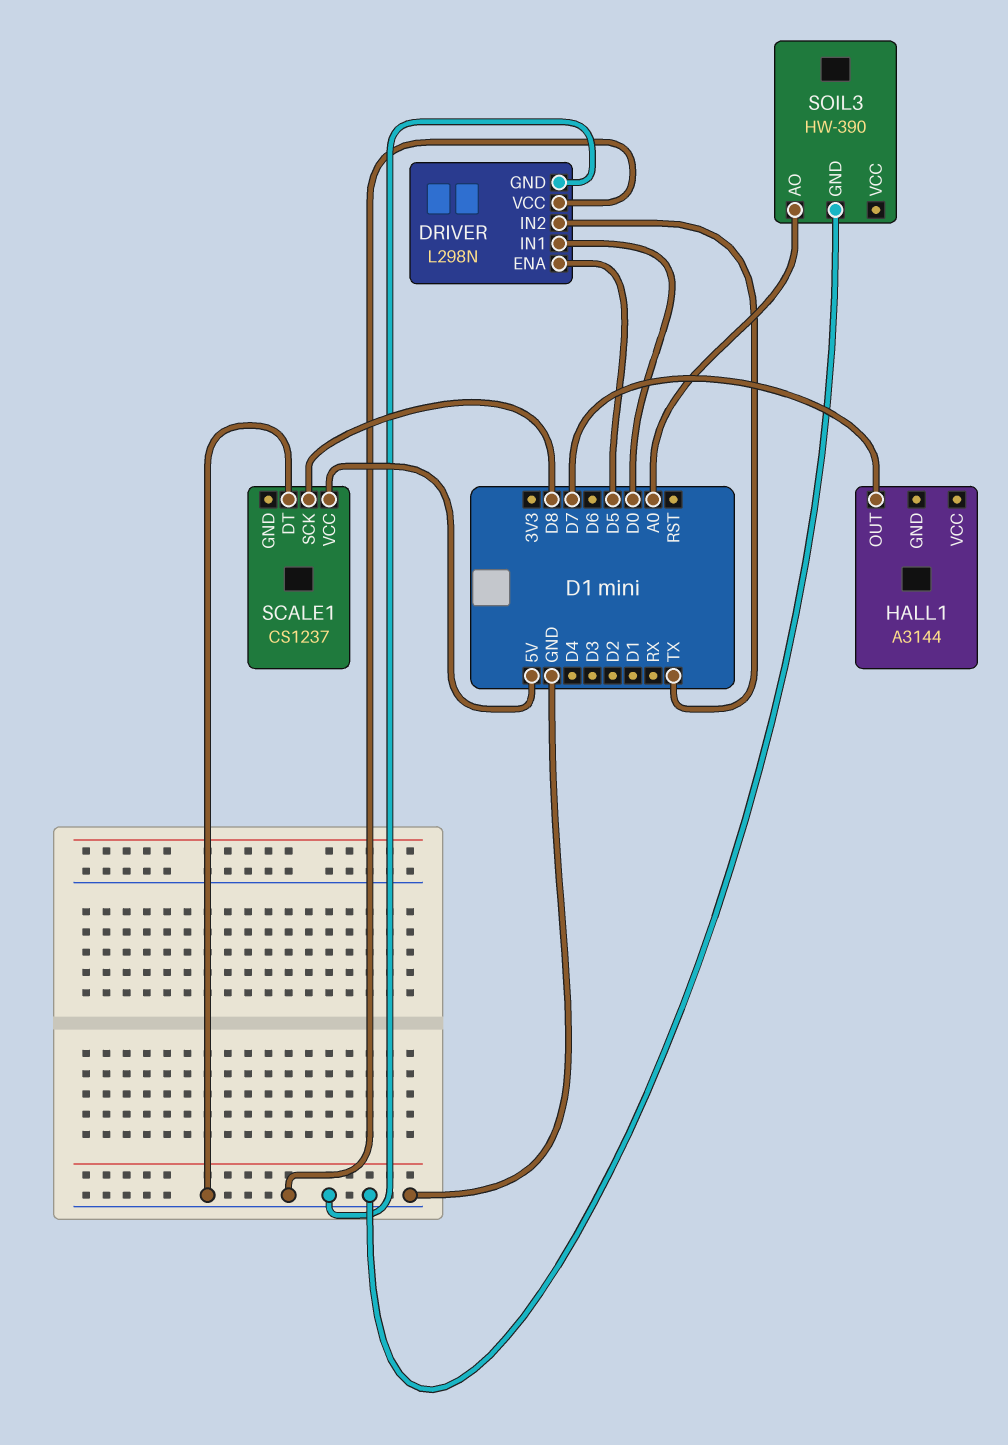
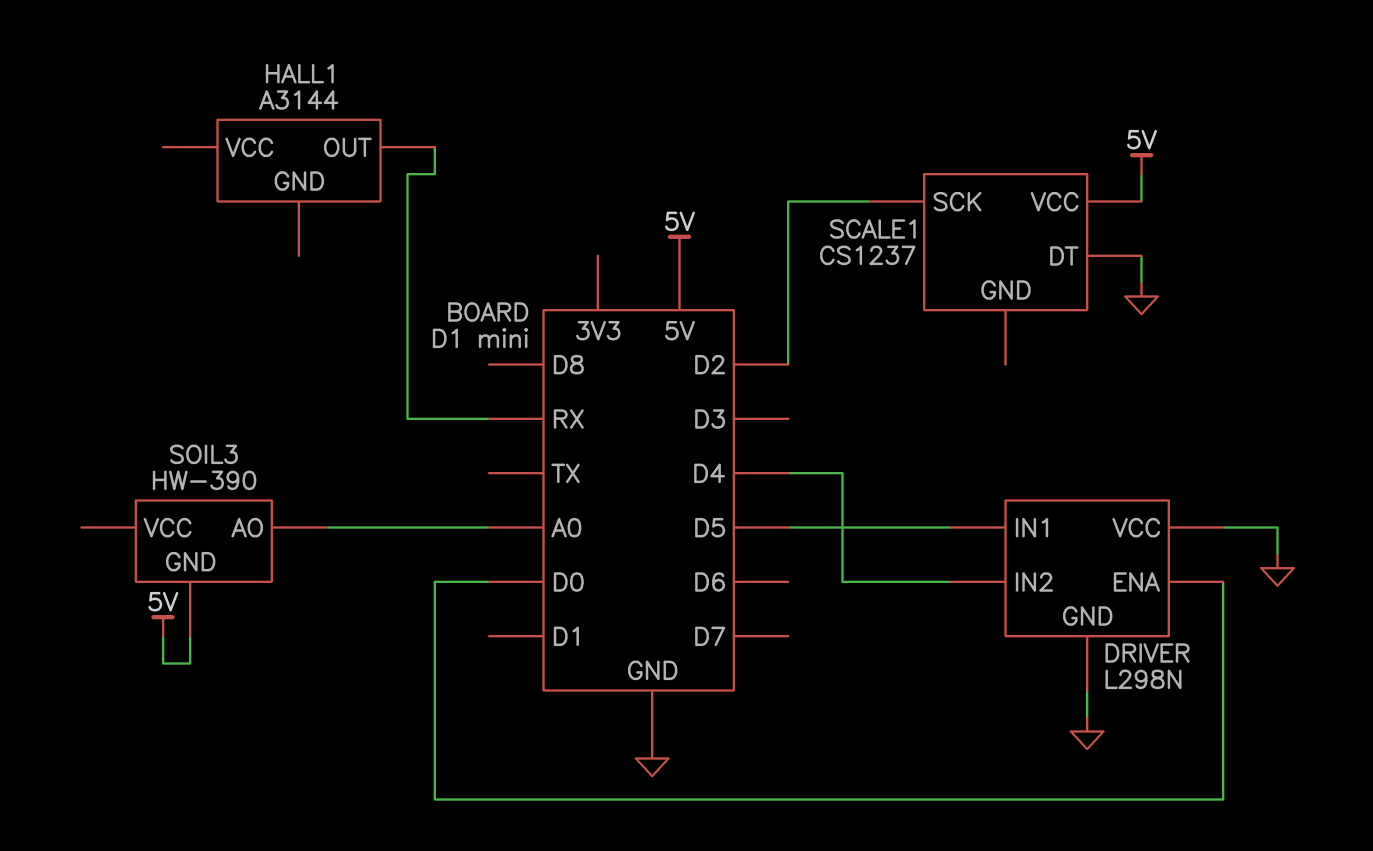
DRIVER pin ENA: D5 -> D0
DRIVER pin IN1: D0 -> D5
DRIVER pin IN2: TX -> D4
HALL1 pin OUT: D7 -> RX
SCALE1 pin SCK: D8 -> D2
SOIL3 pin GND: GND -> 5V

